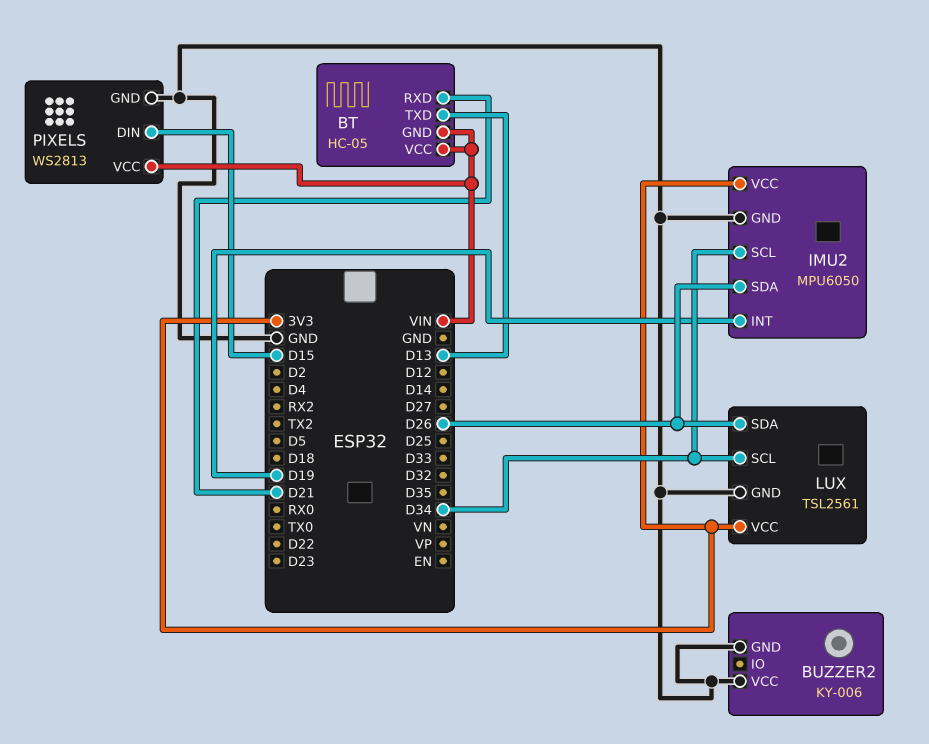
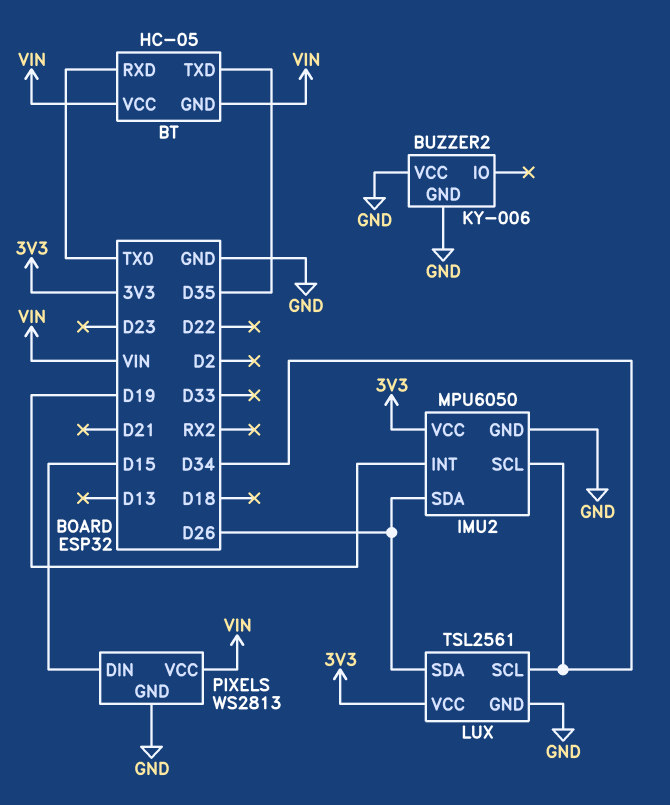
BT pin RXD: D21 -> TX0
BT pin TXD: D13 -> D35

